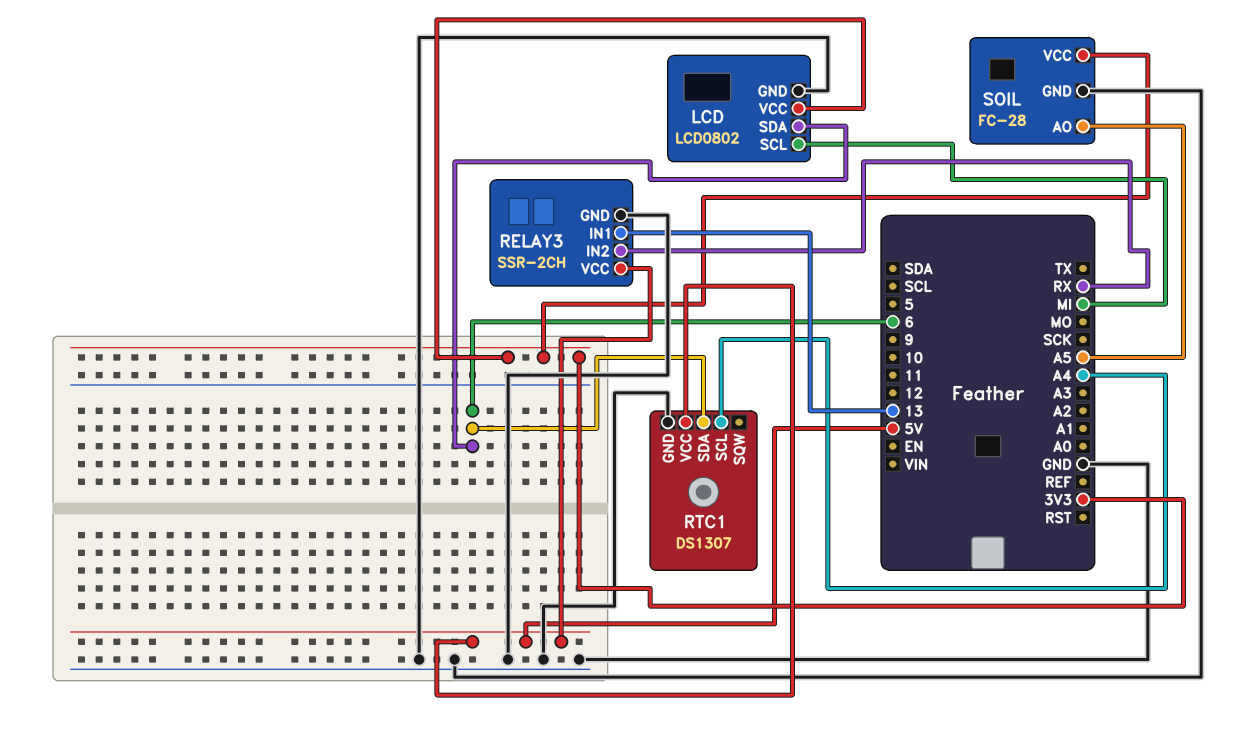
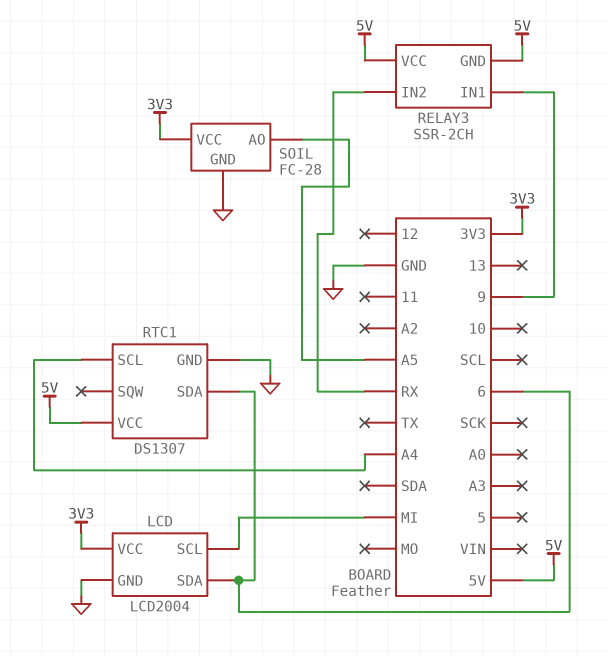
LCD: LCD0802 -> LCD2004
RELAY3 pin GND: GND -> 5V
RELAY3 pin IN1: 13 -> 9

